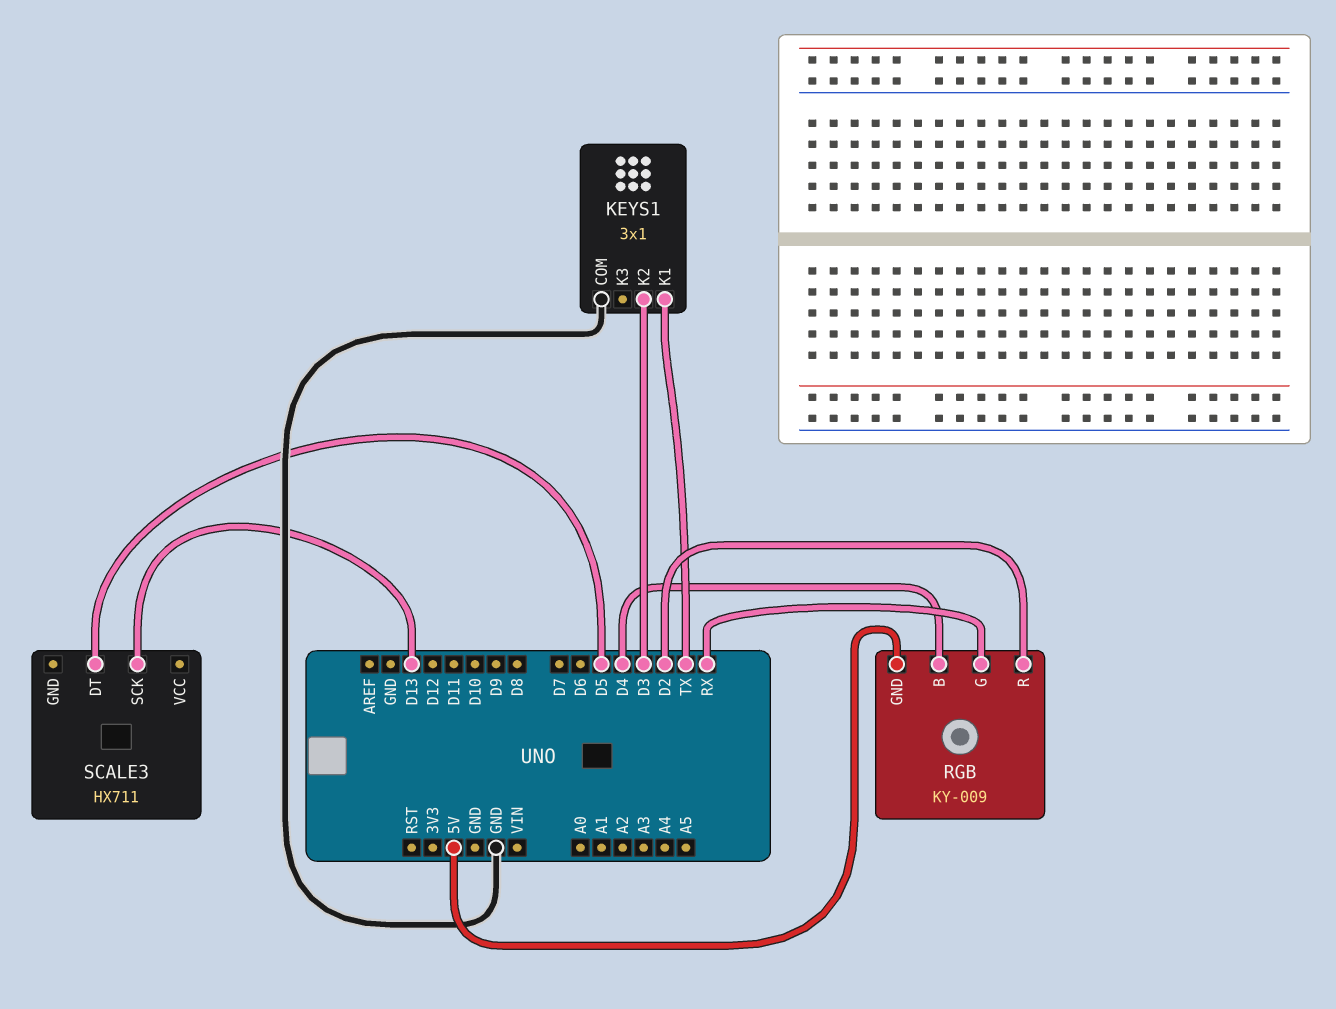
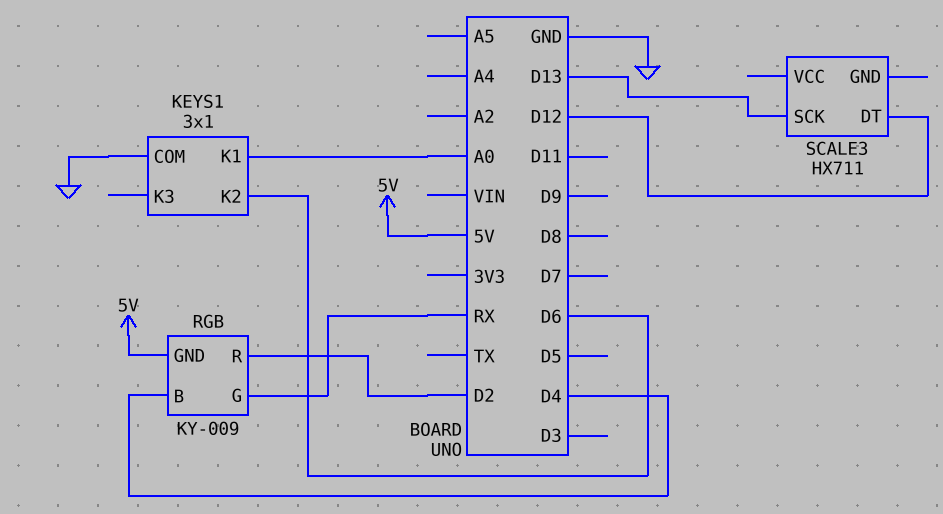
KEYS1 pin K1: TX -> A0
KEYS1 pin K2: D3 -> D6
SCALE3 pin DT: D5 -> D12

